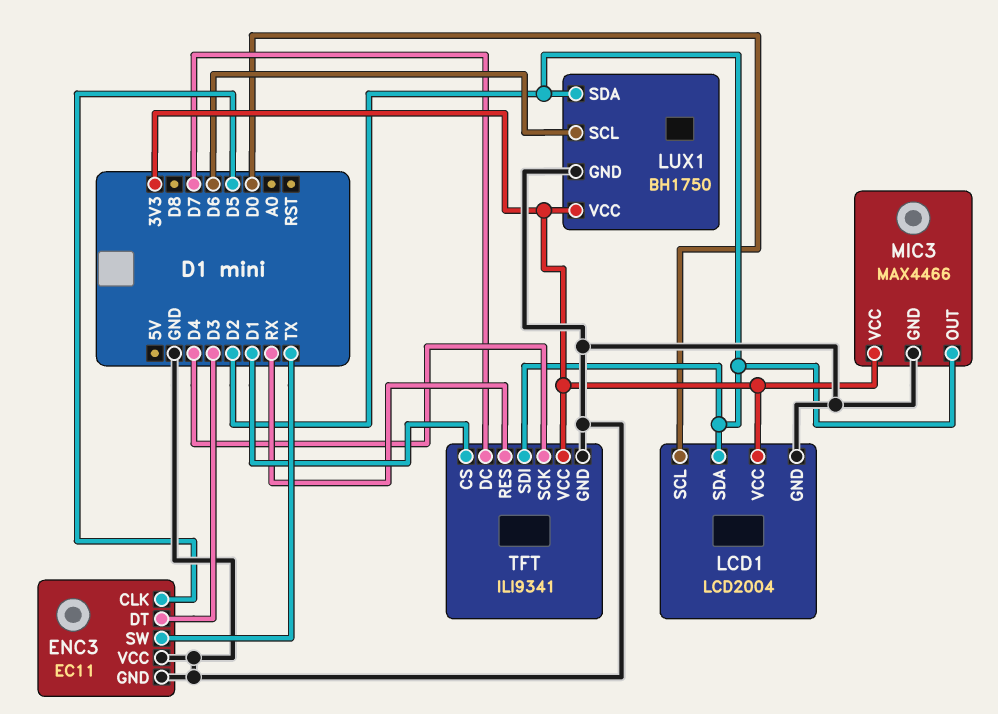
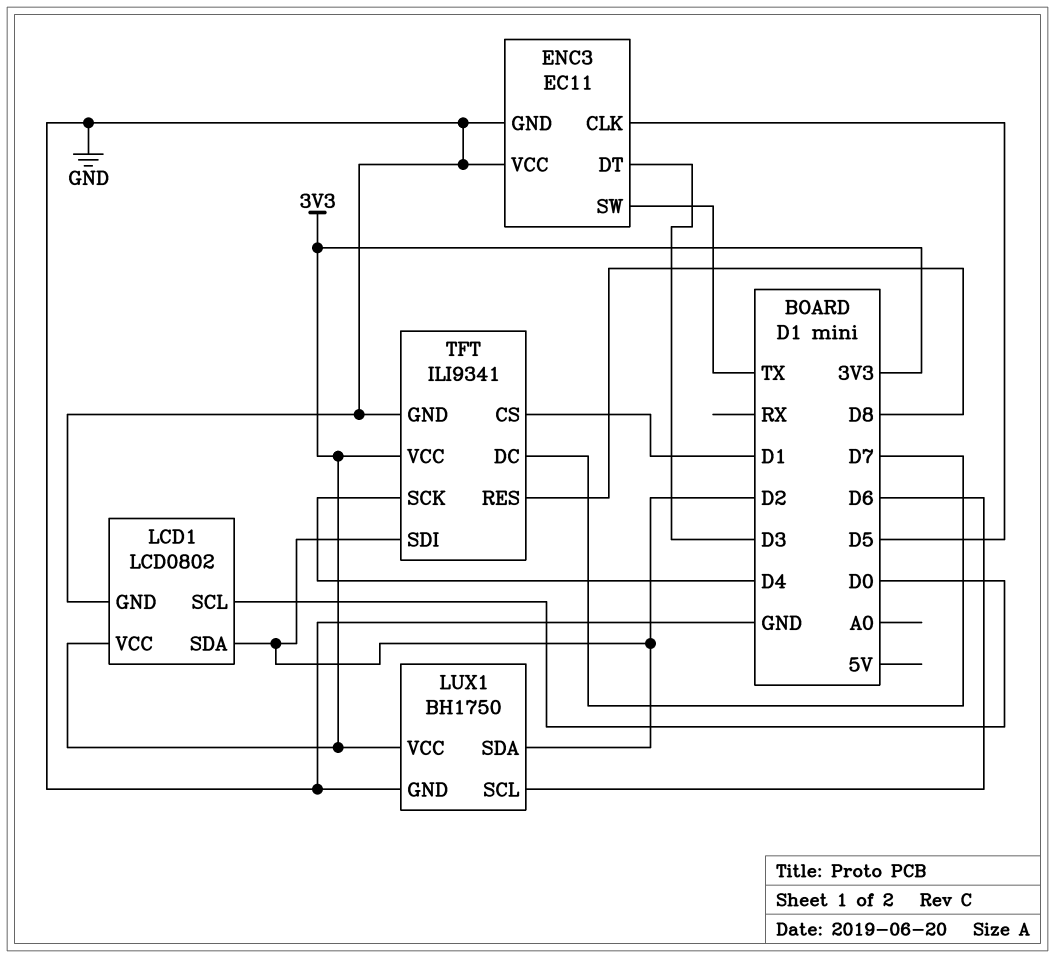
LCD1: LCD2004 -> LCD0802
MIC3: MAX4466 -> none
MIC3 pin GND: GND -> none
MIC3 pin OUT: D2 -> none
MIC3 pin VCC: 3V3 -> none
TFT pin RES: RX -> D8

